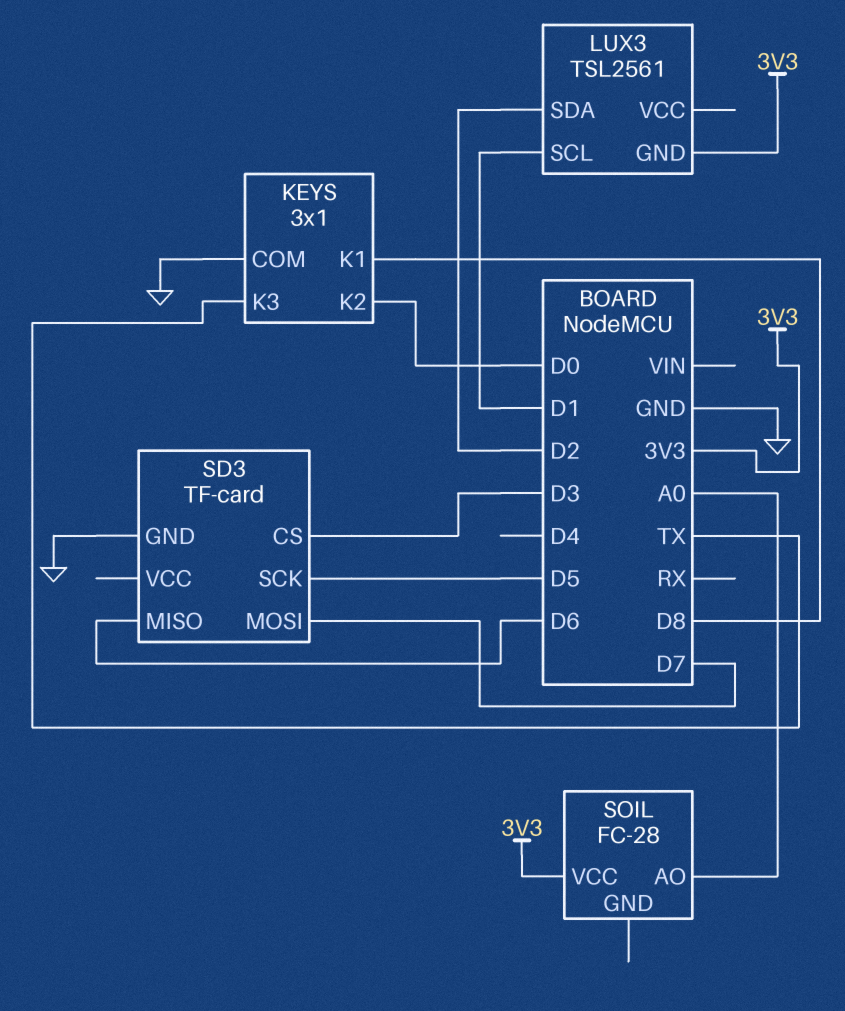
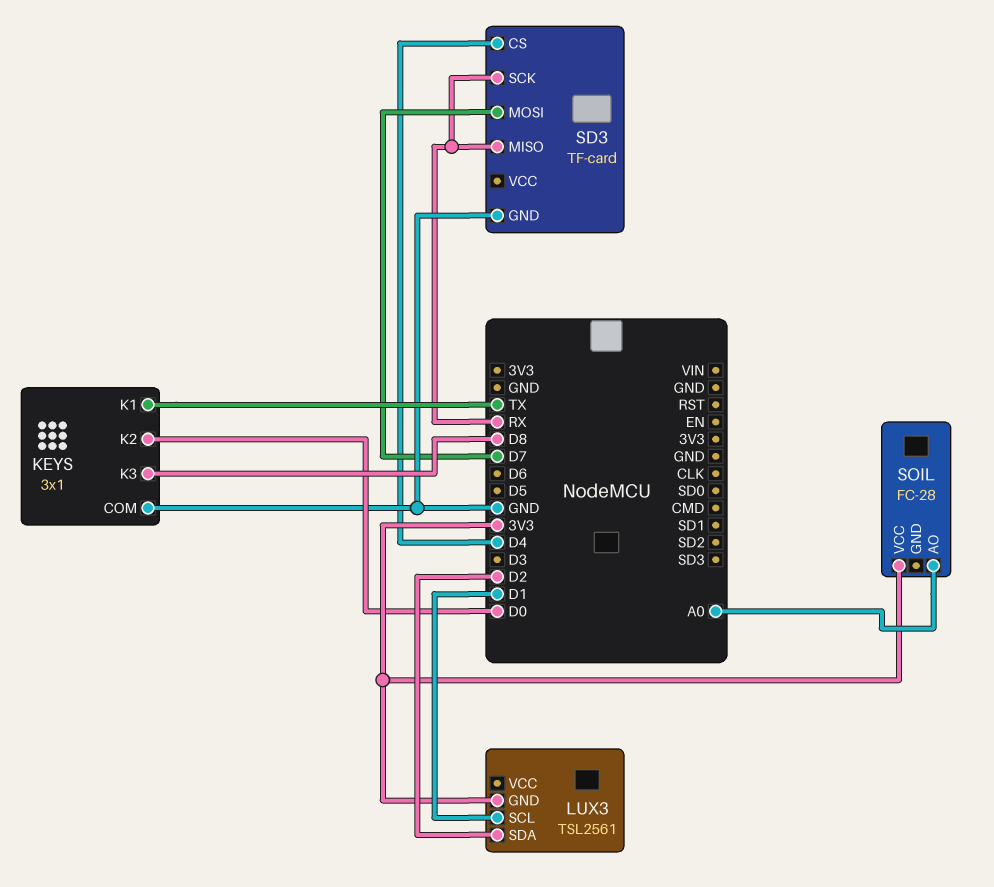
KEYS pin K1: D8 -> TX
KEYS pin K3: TX -> D8
SD3 pin CS: D3 -> D4
SD3 pin MISO: D6 -> RX
SD3 pin SCK: D5 -> RX

